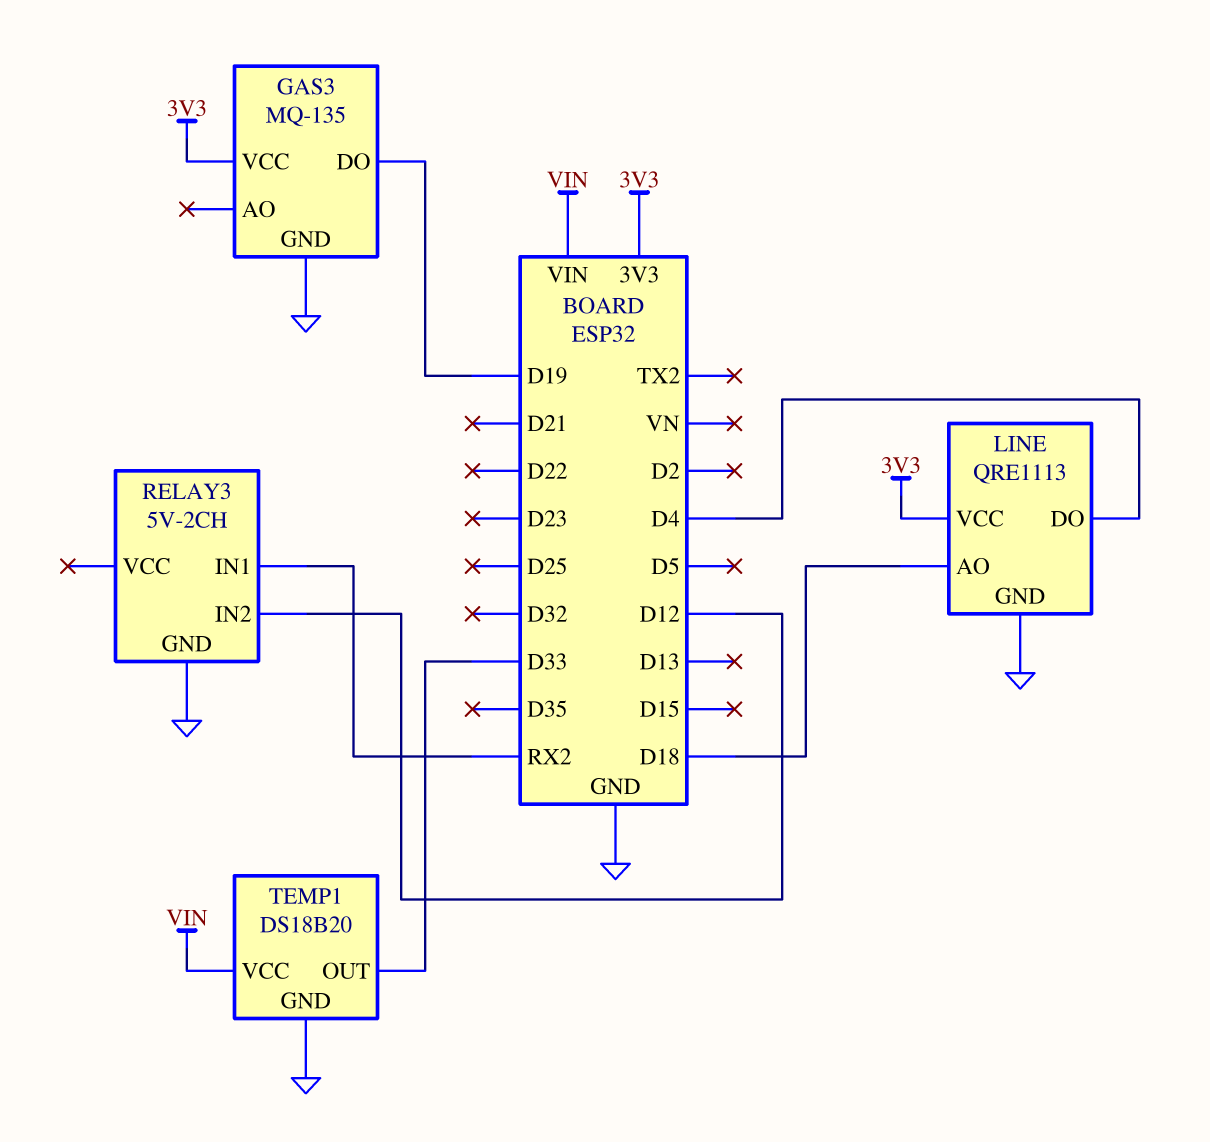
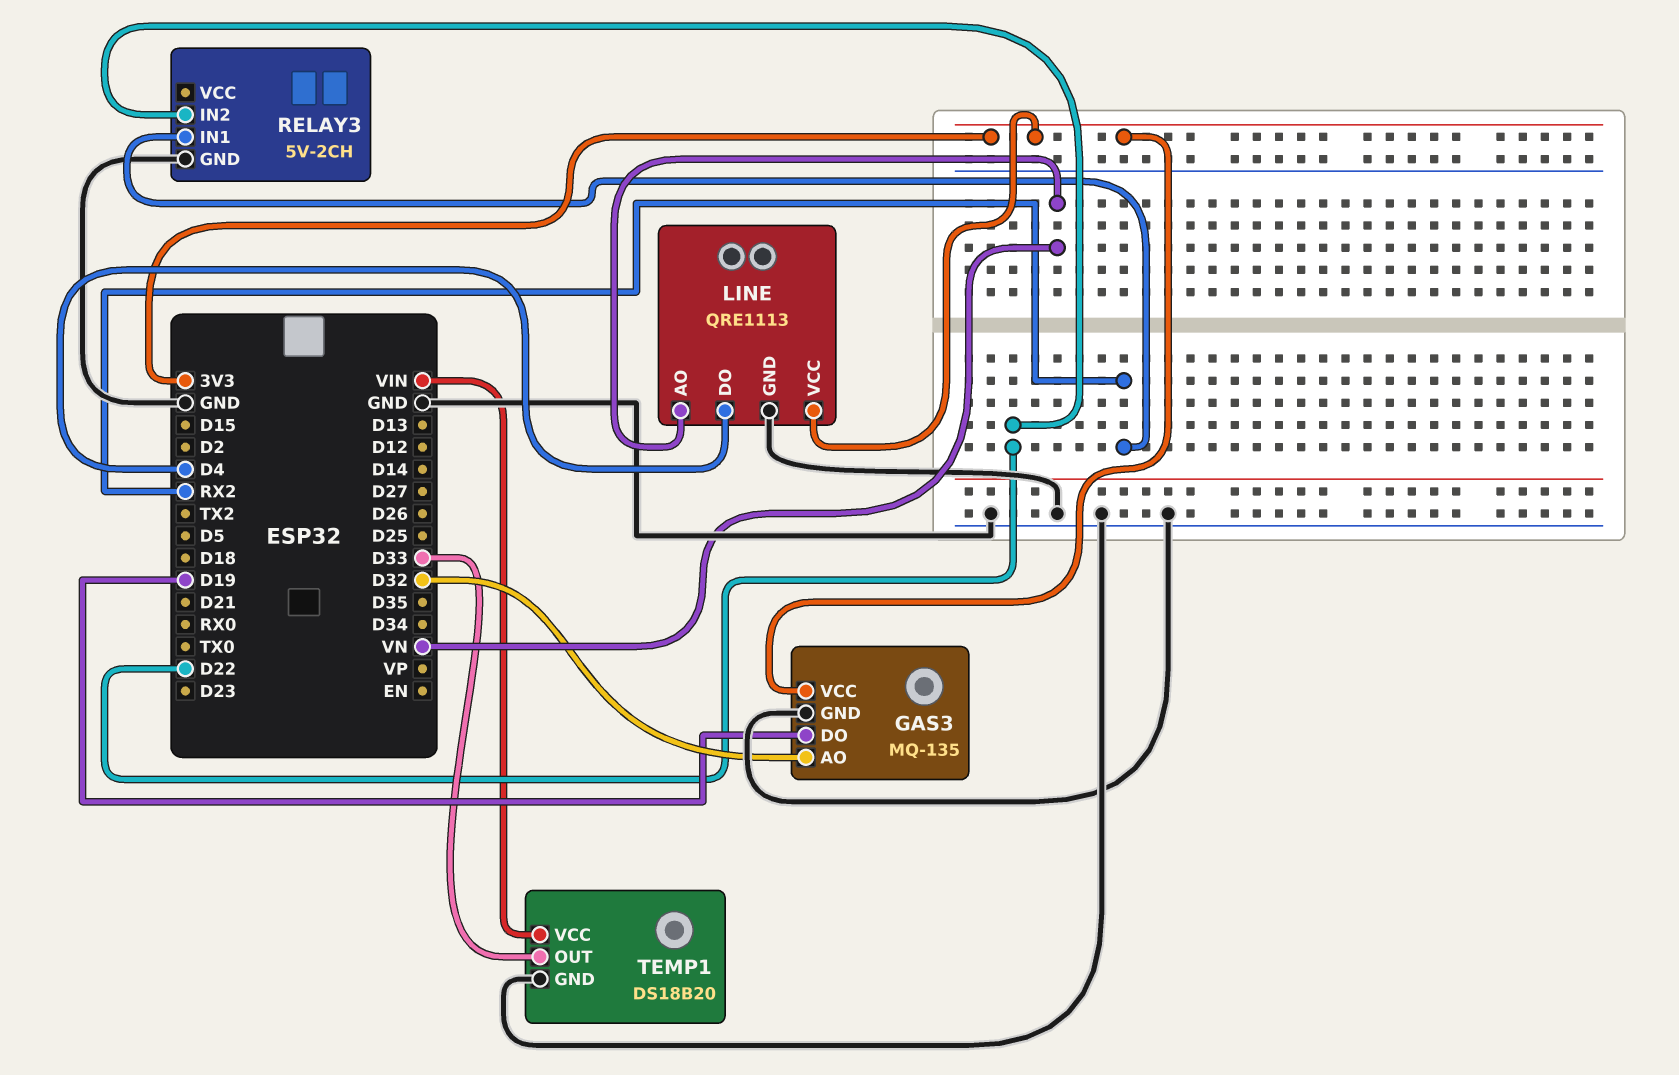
GAS3 pin AO: none -> D32
LINE pin AO: D18 -> VN
RELAY3 pin IN2: D12 -> D22

